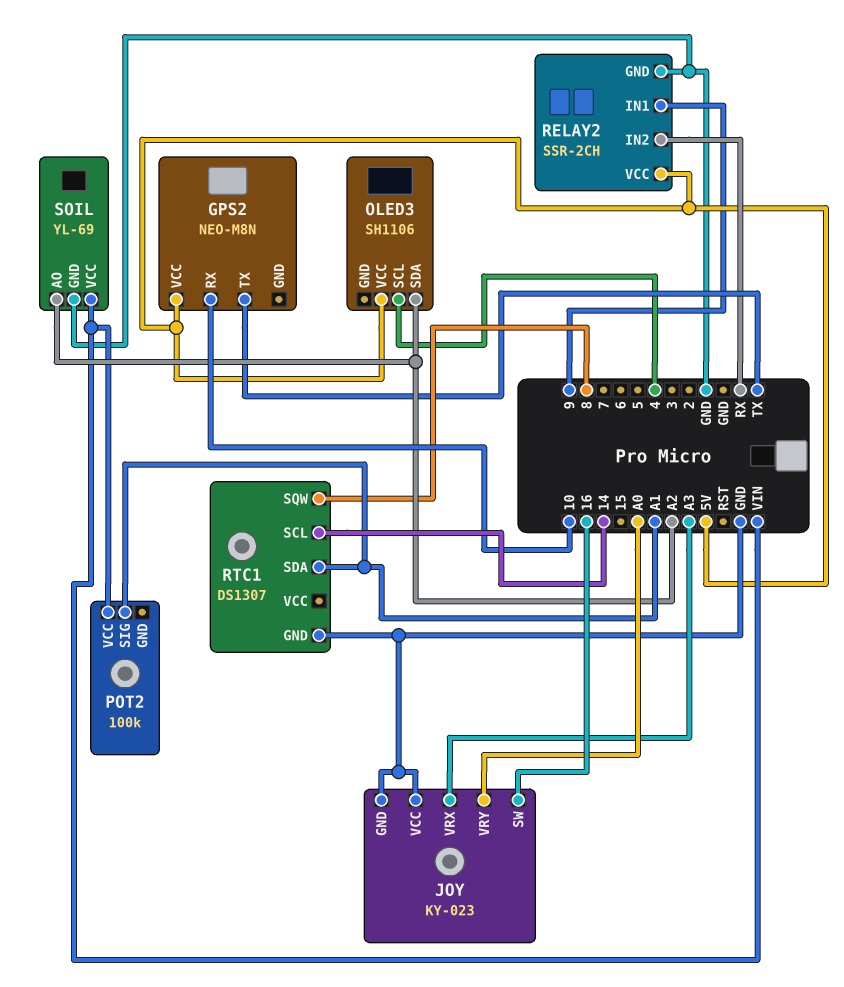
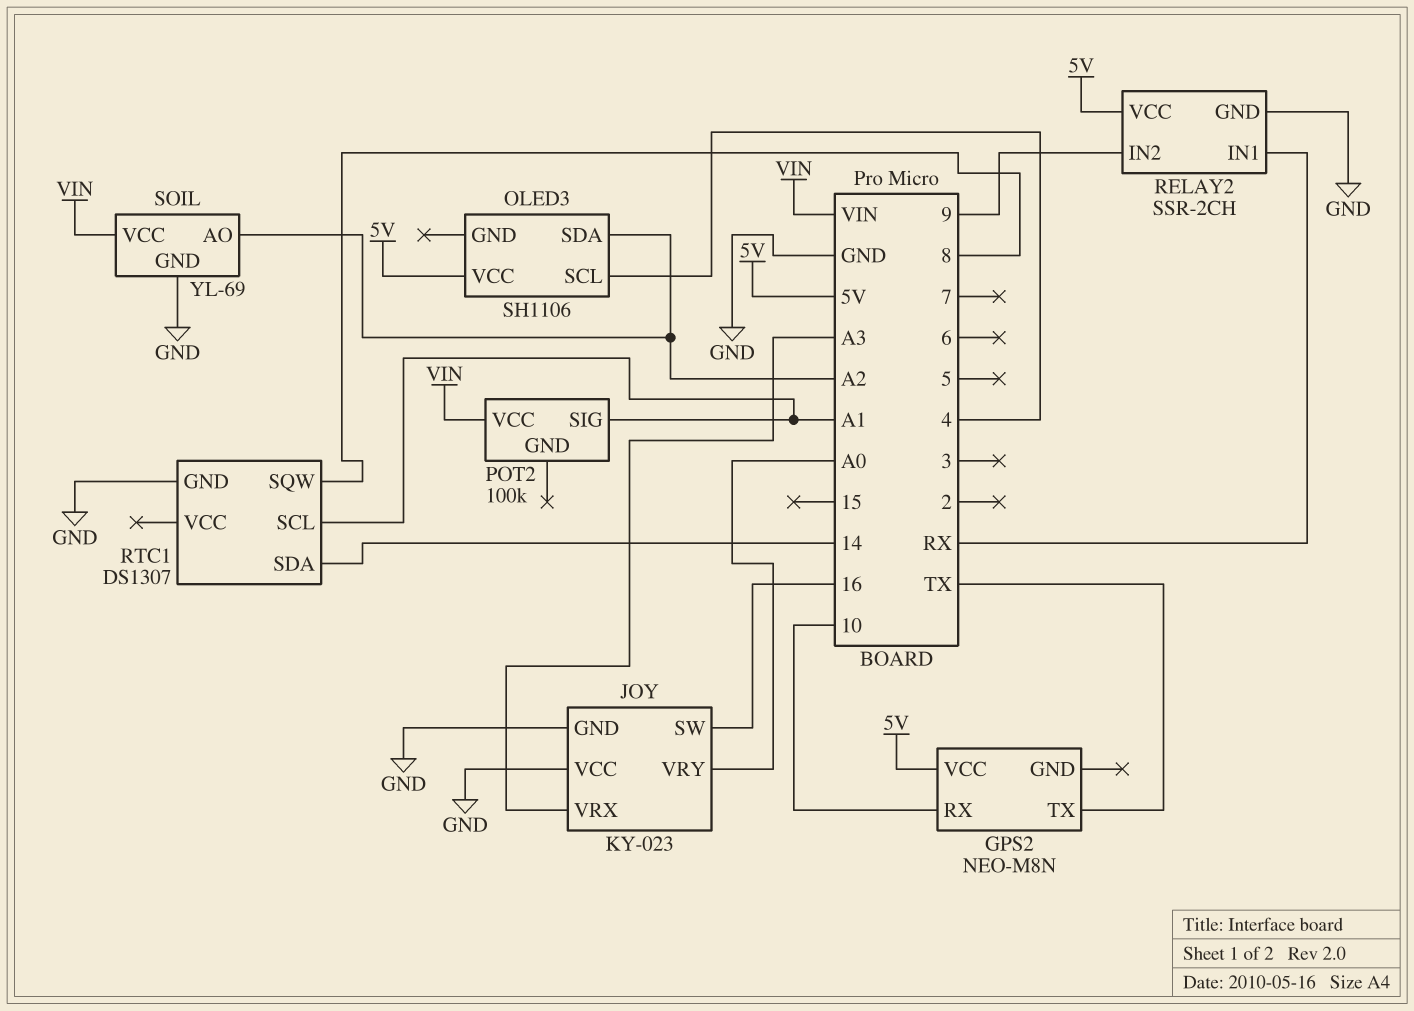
RELAY2 pin IN1: 9 -> RX
RELAY2 pin IN2: RX -> 9
RTC1 pin SCL: 14 -> A1
RTC1 pin SDA: A1 -> 14

